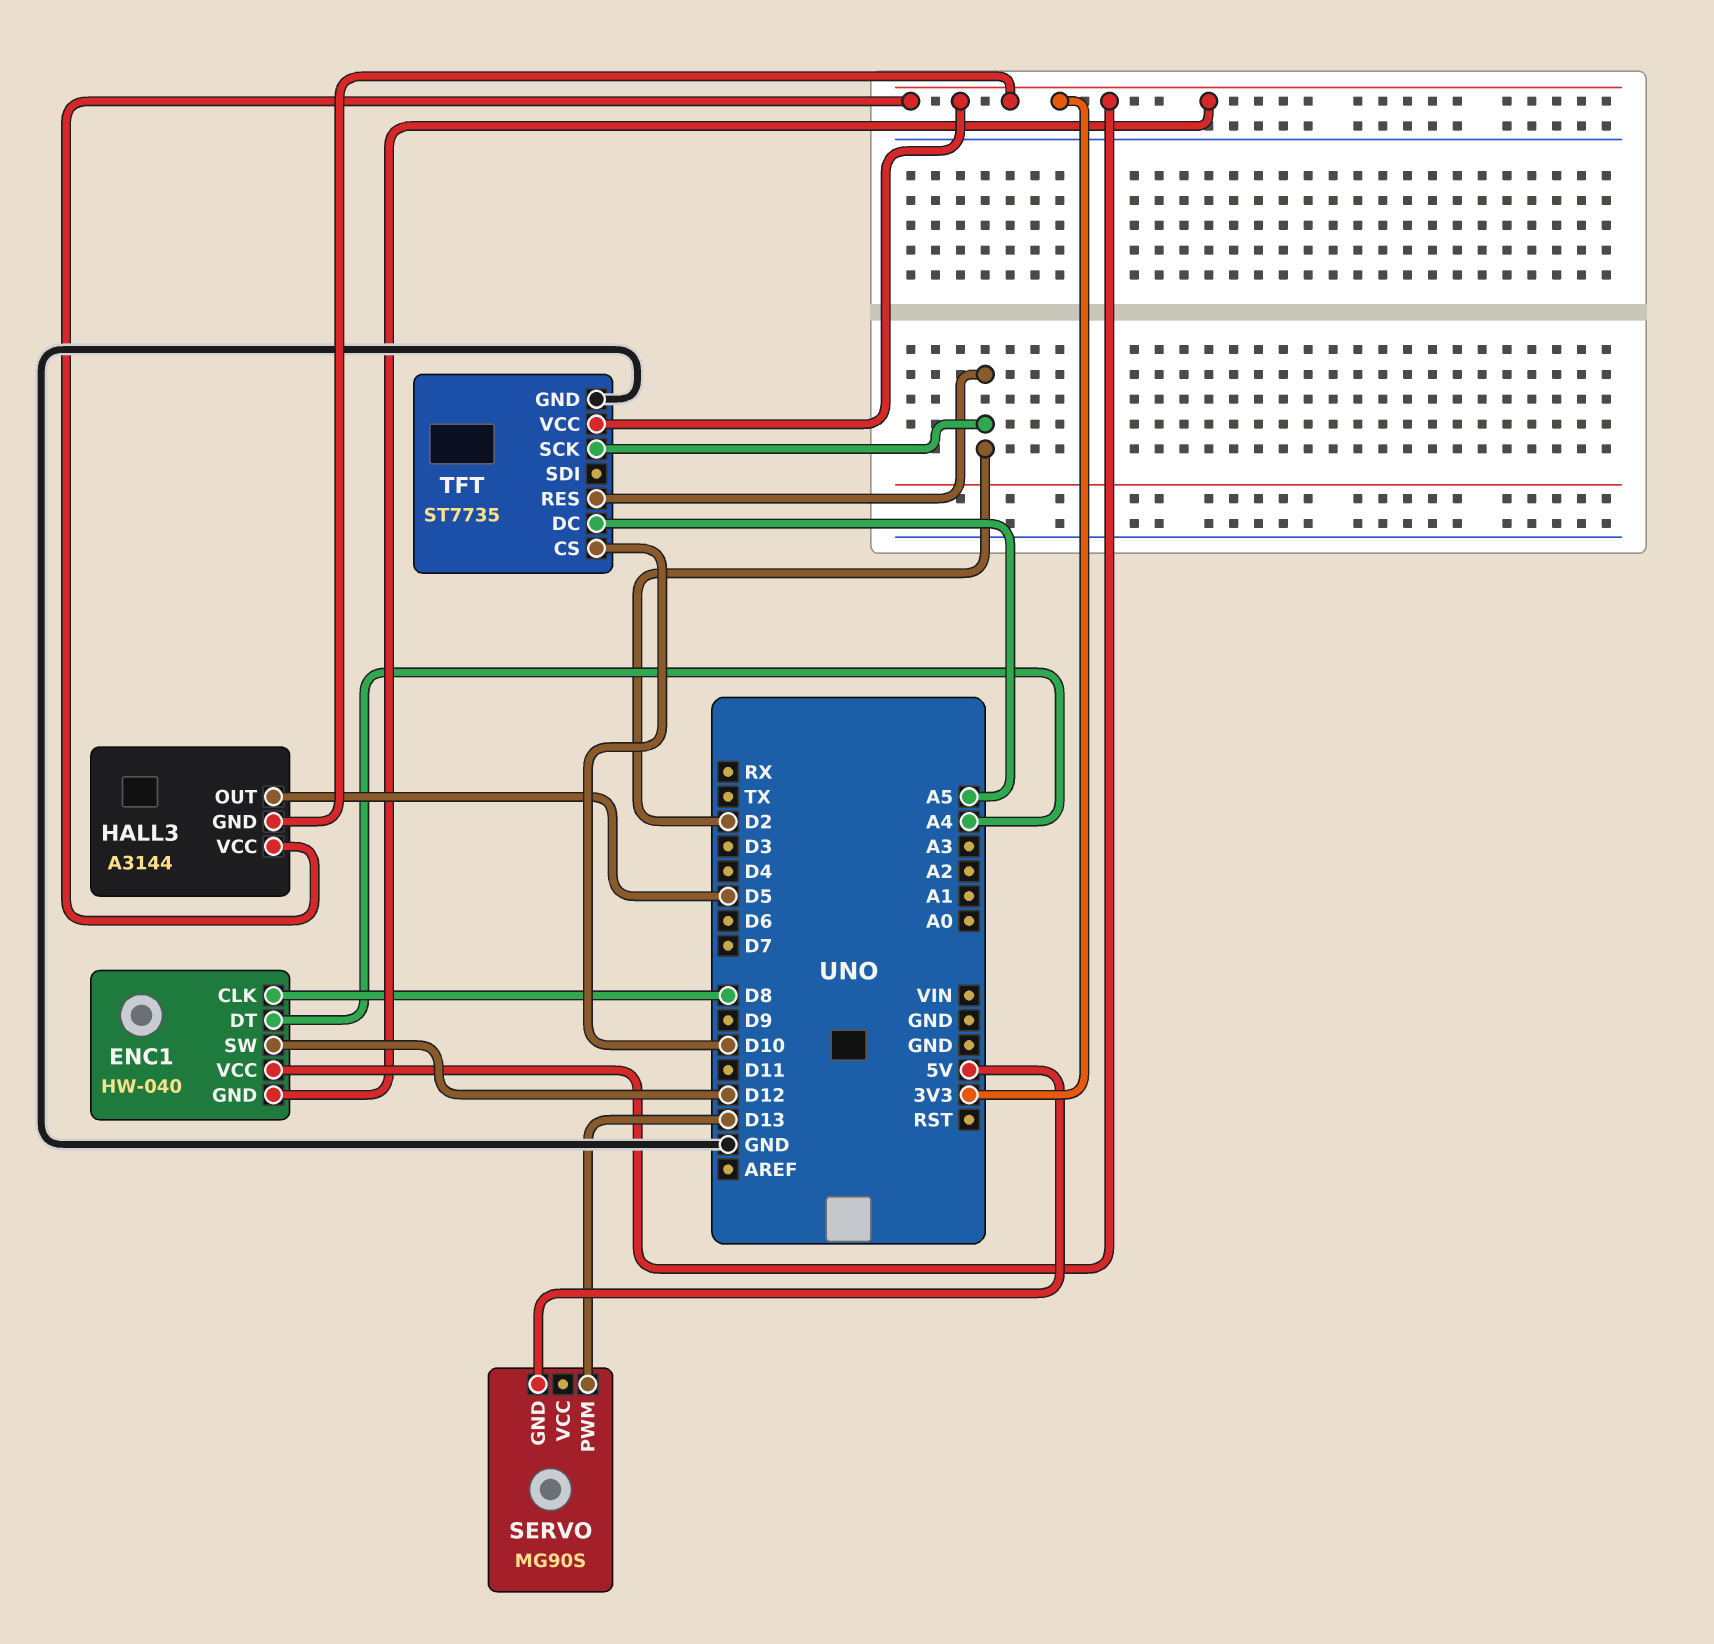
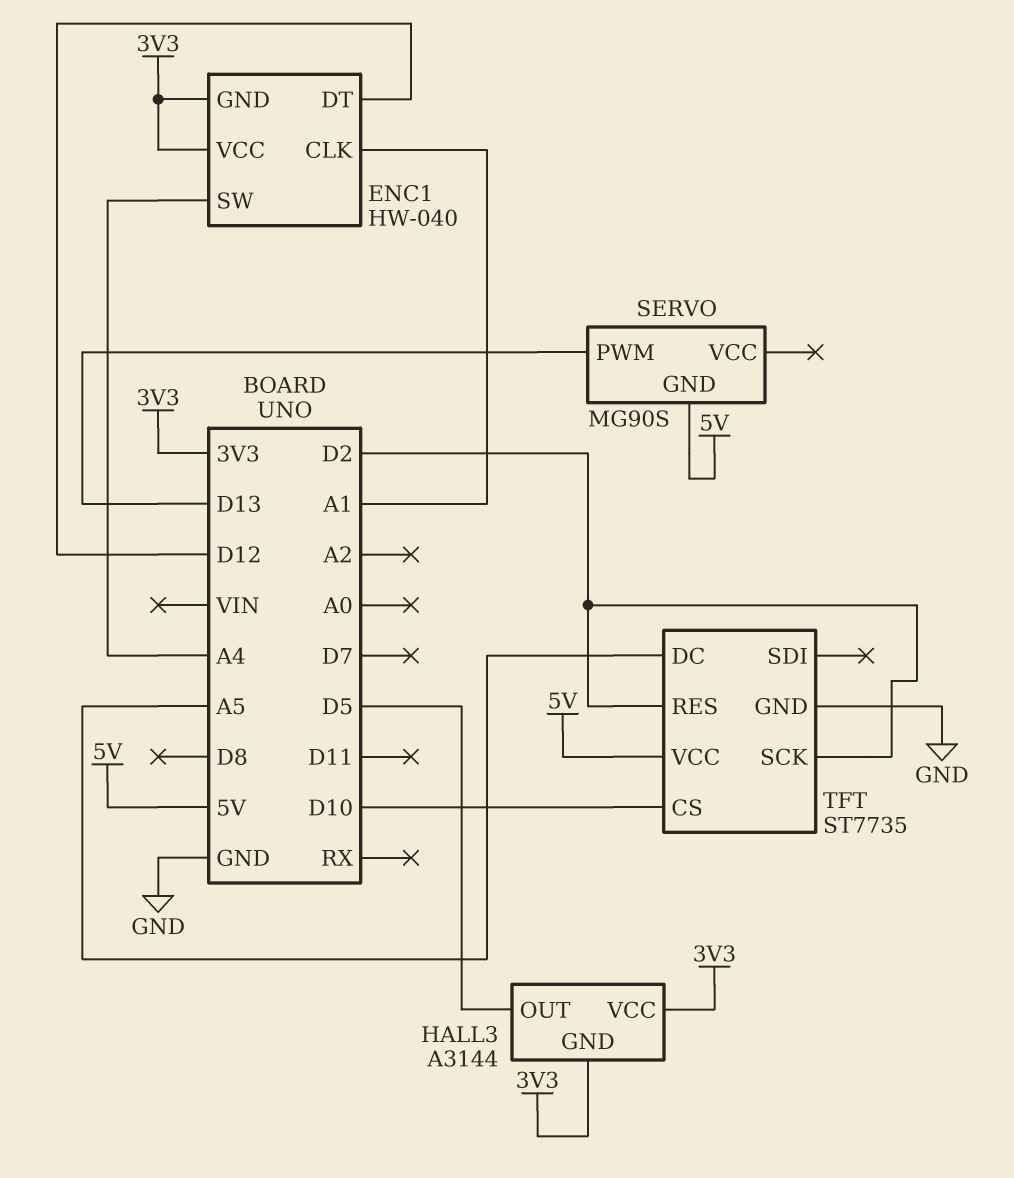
ENC1 pin CLK: D8 -> A1
ENC1 pin DT: A4 -> D12
ENC1 pin SW: D12 -> A4
TFT pin VCC: 3V3 -> 5V

